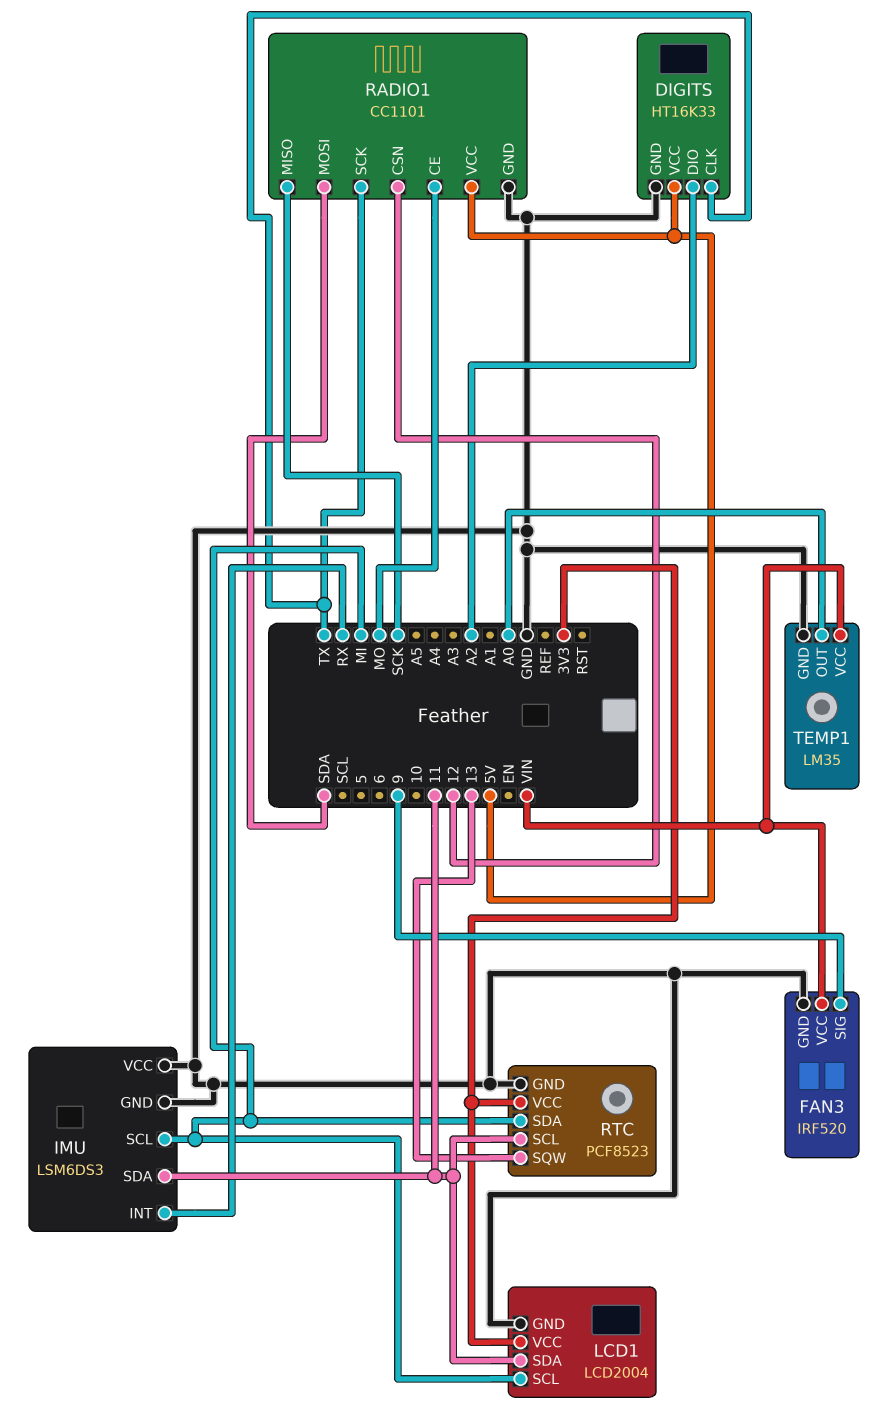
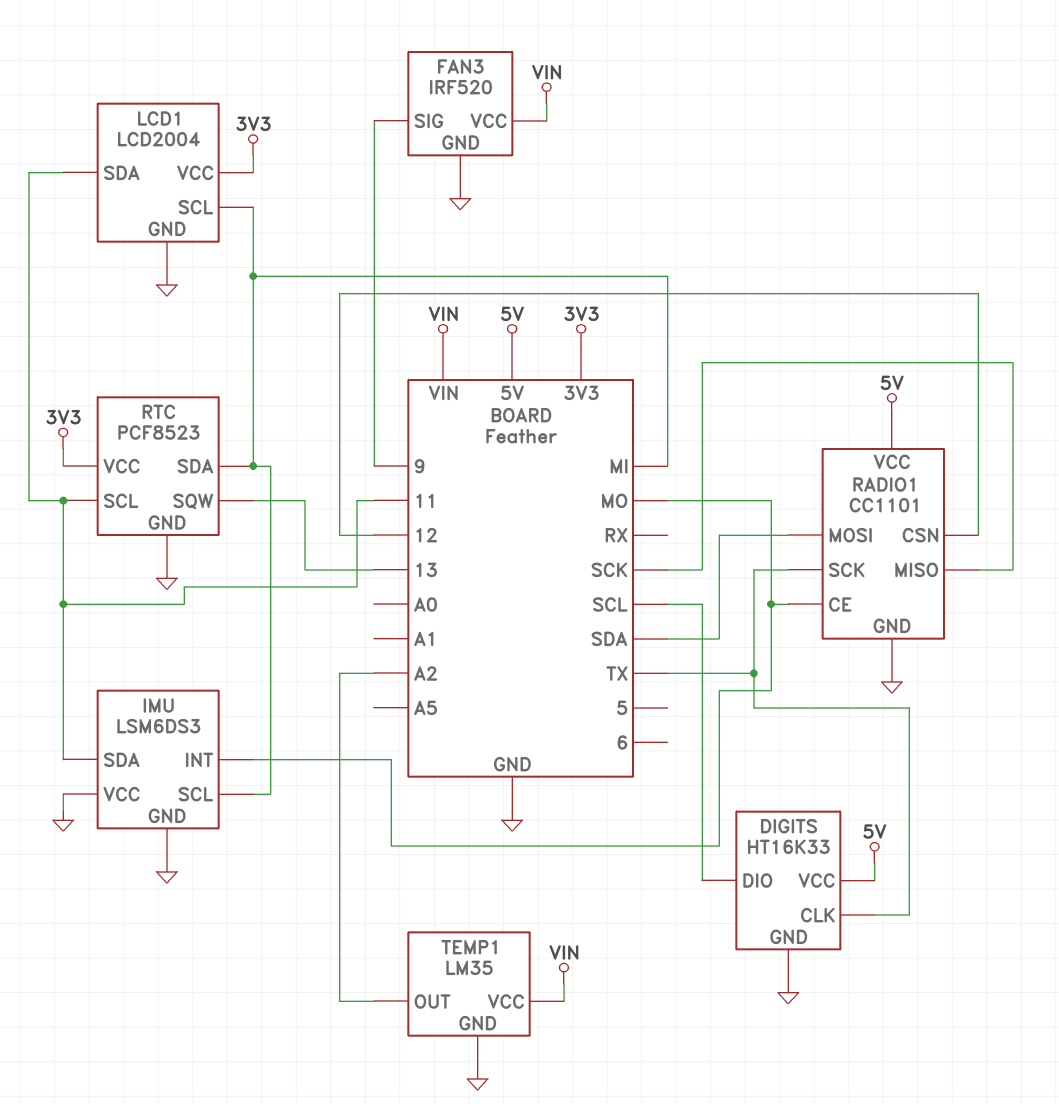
DIGITS pin DIO: A2 -> SCL
IMU pin INT: RX -> MO
TEMP1 pin OUT: A0 -> A2

